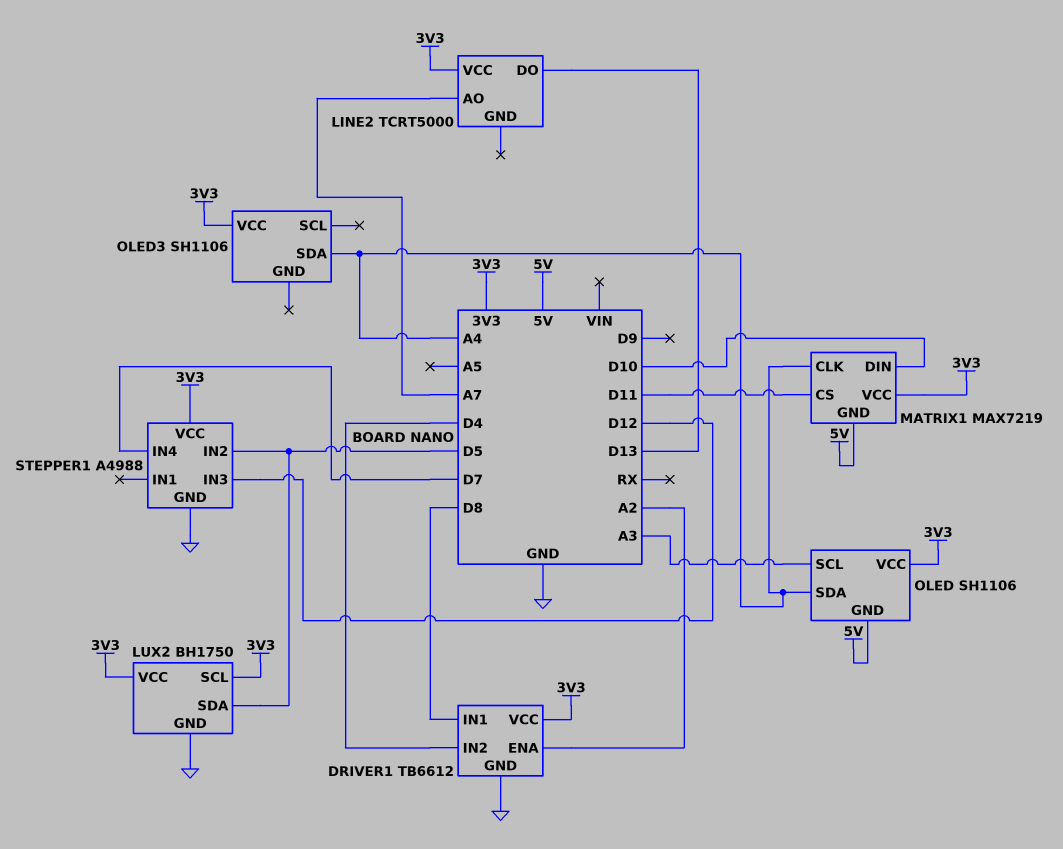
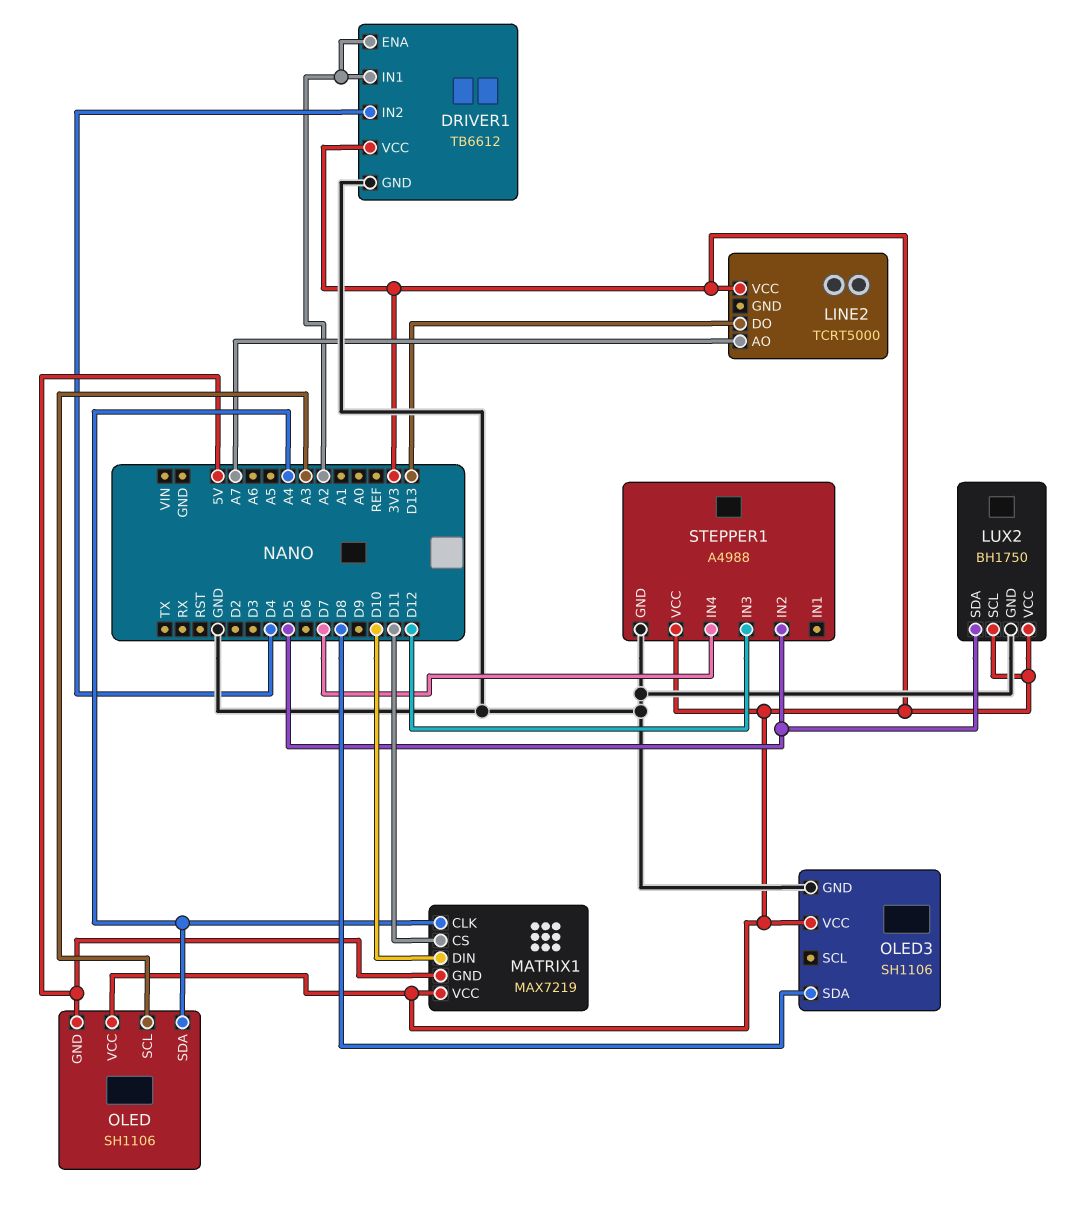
DRIVER1 pin IN1: D8 -> A2
OLED3 pin GND: none -> GND
OLED3 pin SDA: A4 -> D8

